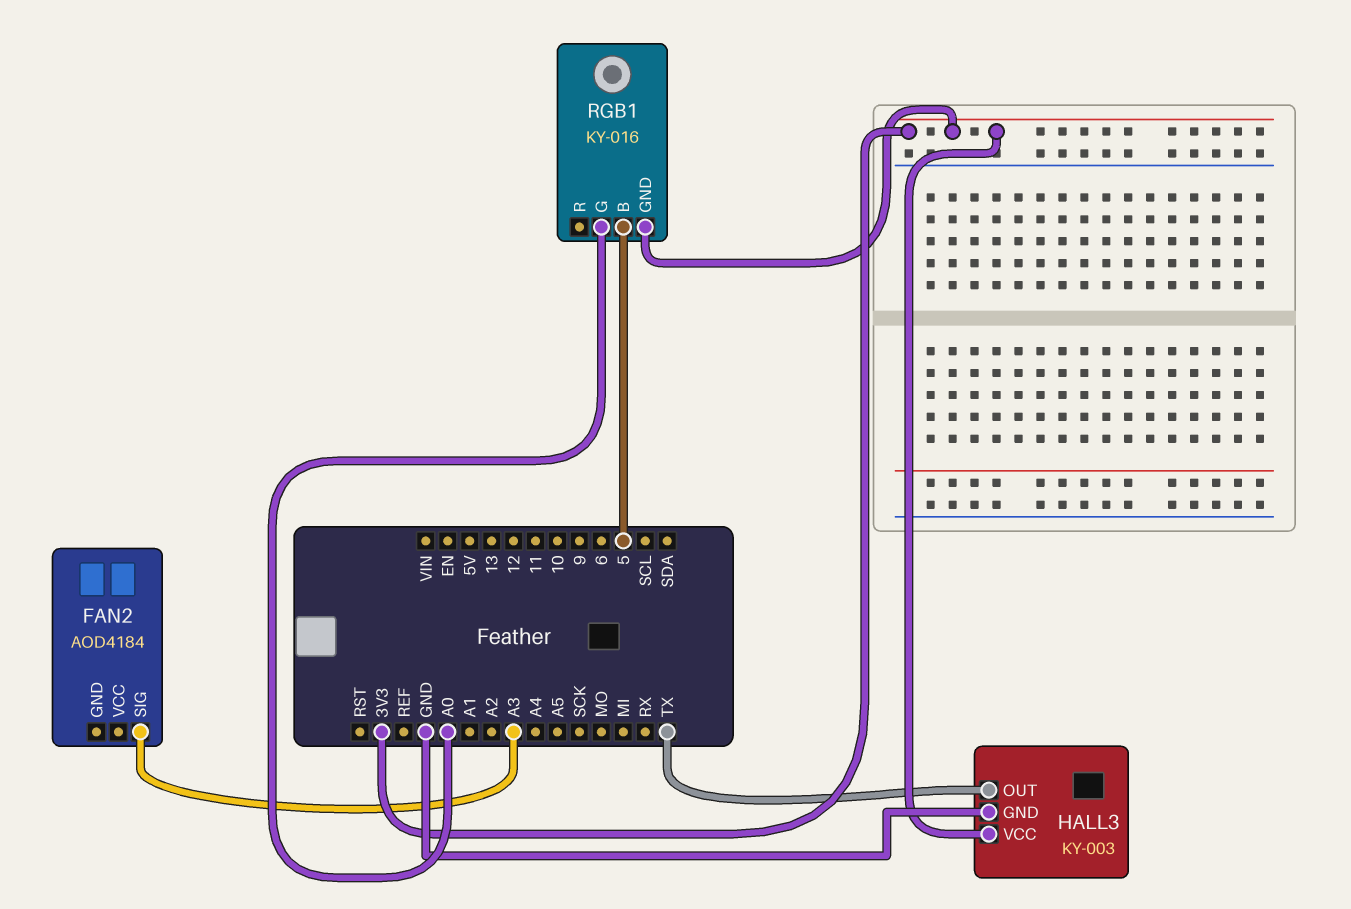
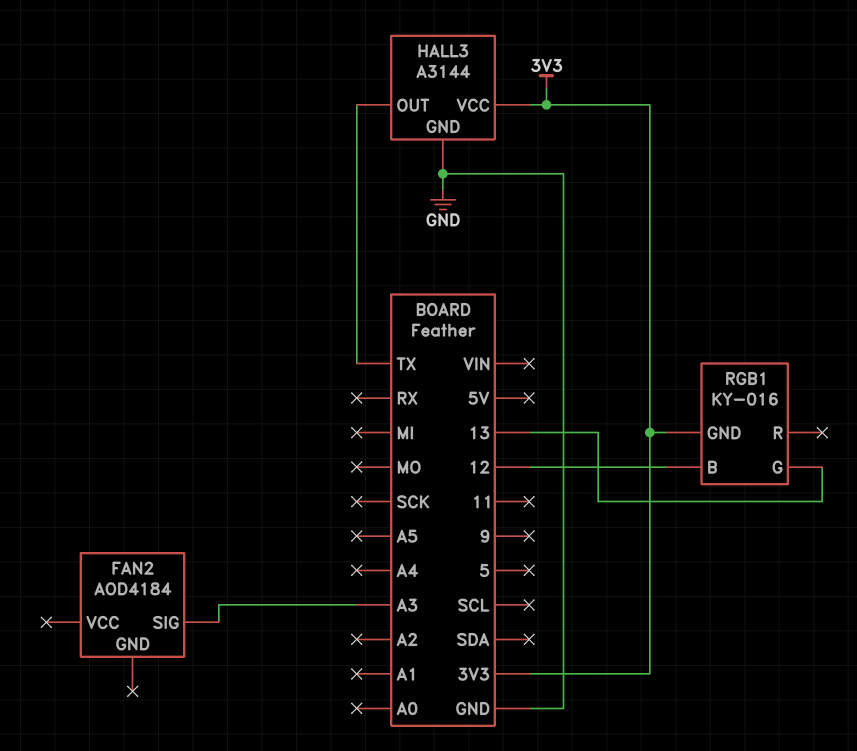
HALL3: KY-003 -> A3144
RGB1 pin B: 5 -> 12
RGB1 pin G: A0 -> 13

